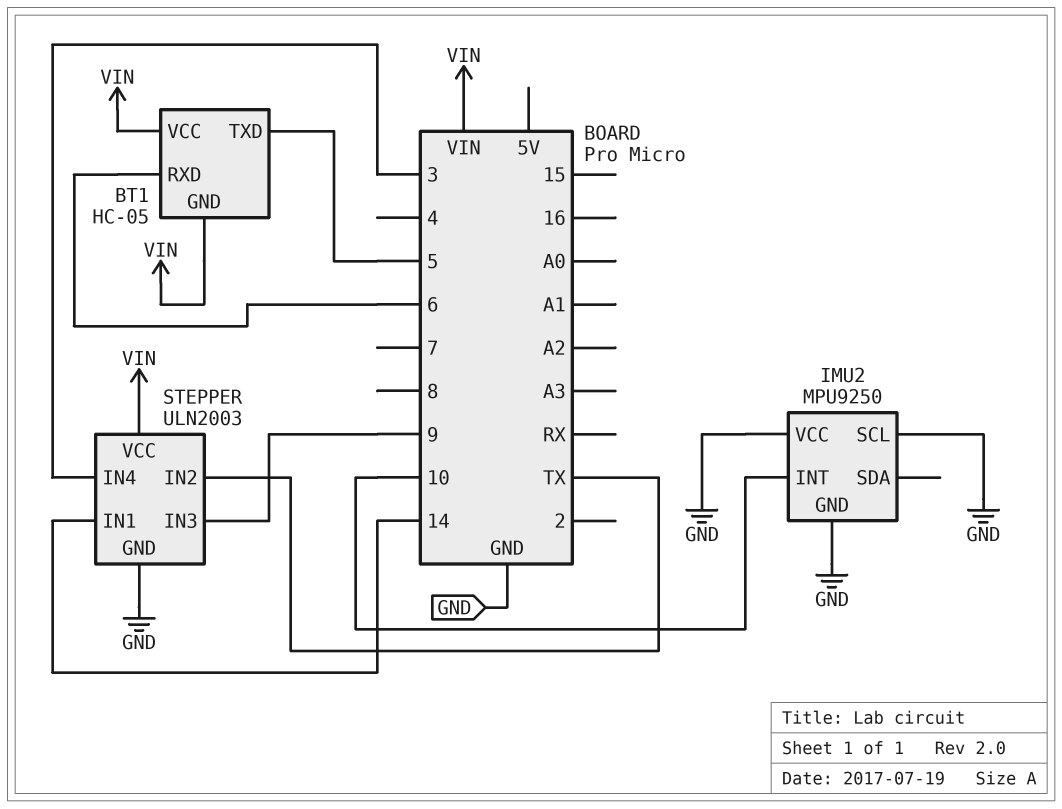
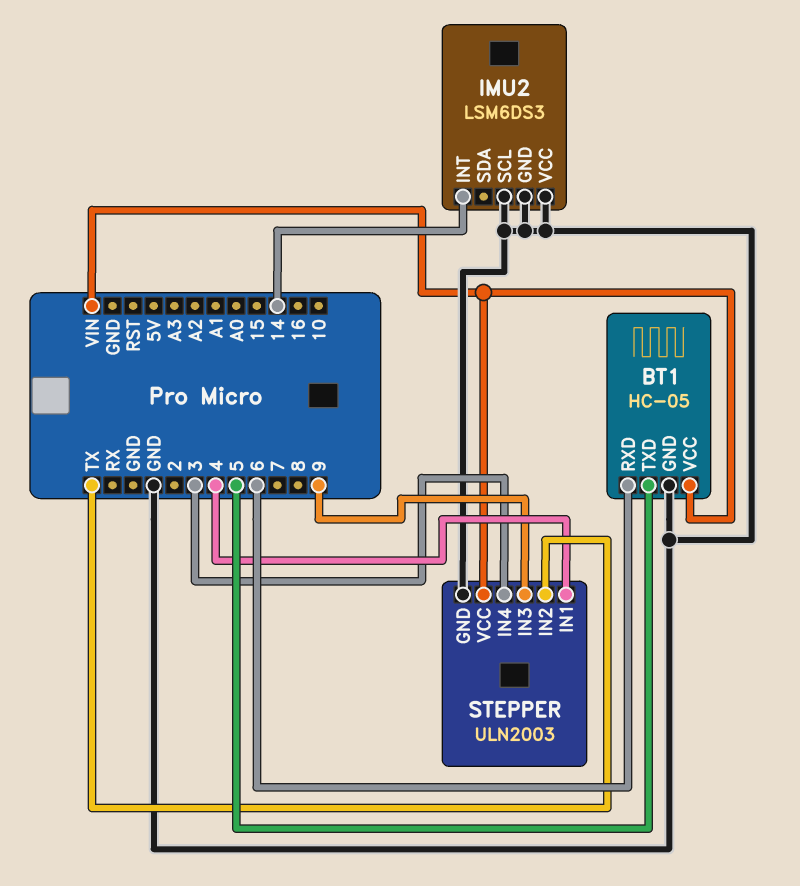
BT1 pin GND: VIN -> GND
IMU2: MPU9250 -> LSM6DS3
IMU2 pin INT: 10 -> 14
STEPPER pin IN1: 14 -> 4

